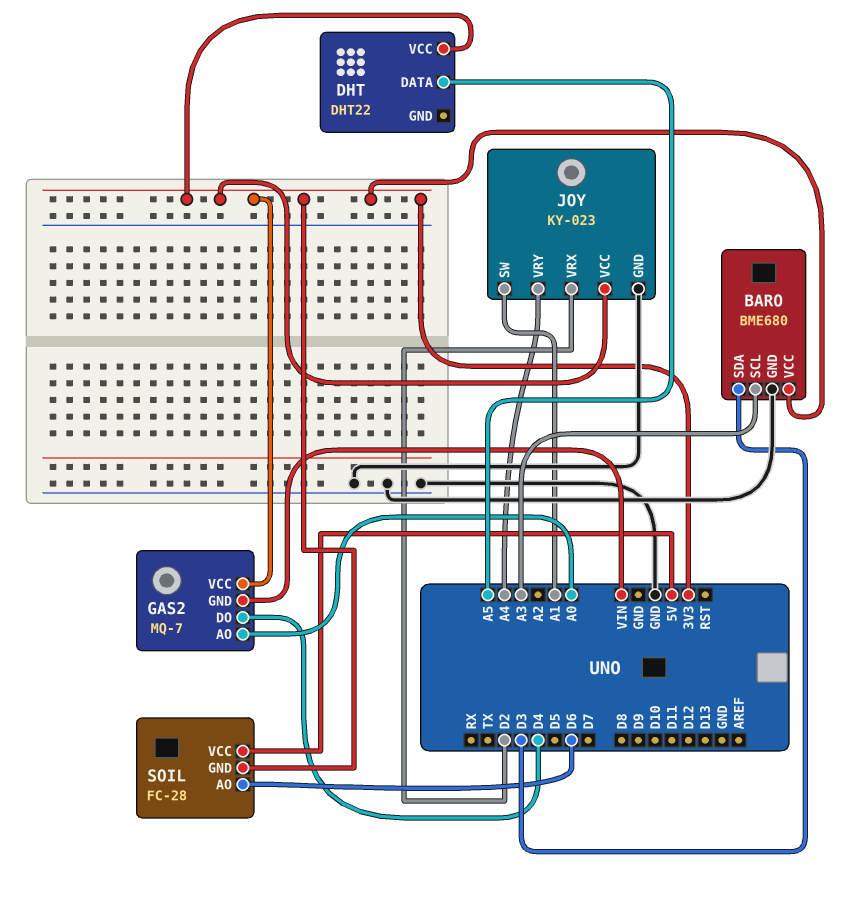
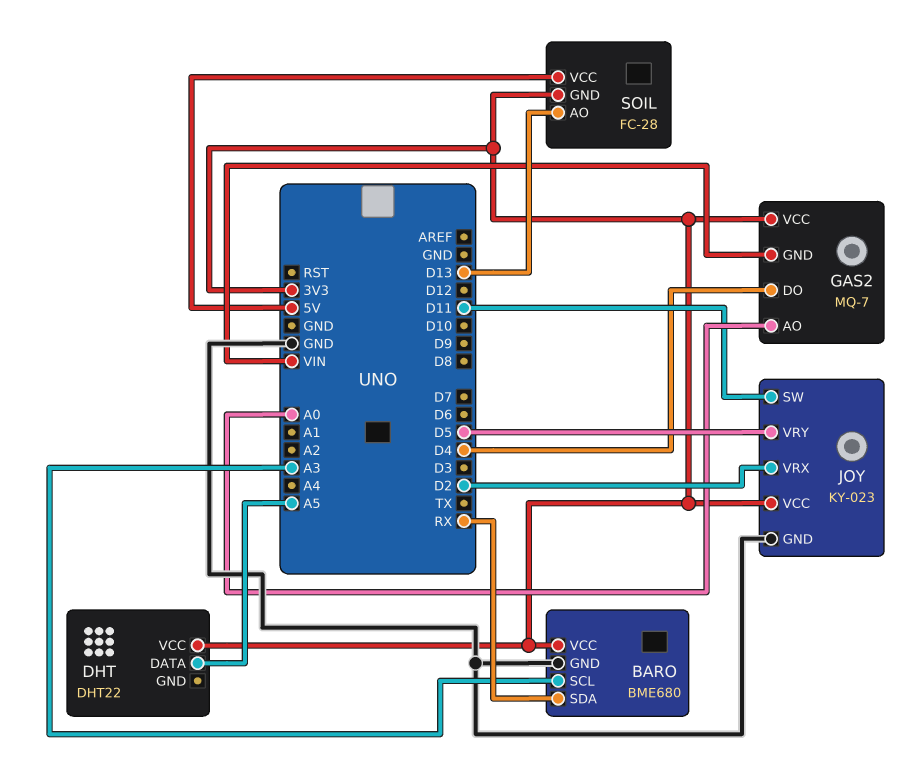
BARO pin SDA: D3 -> RX
JOY pin SW: A1 -> D11
JOY pin VRY: A4 -> D5
SOIL pin AO: D6 -> D13

